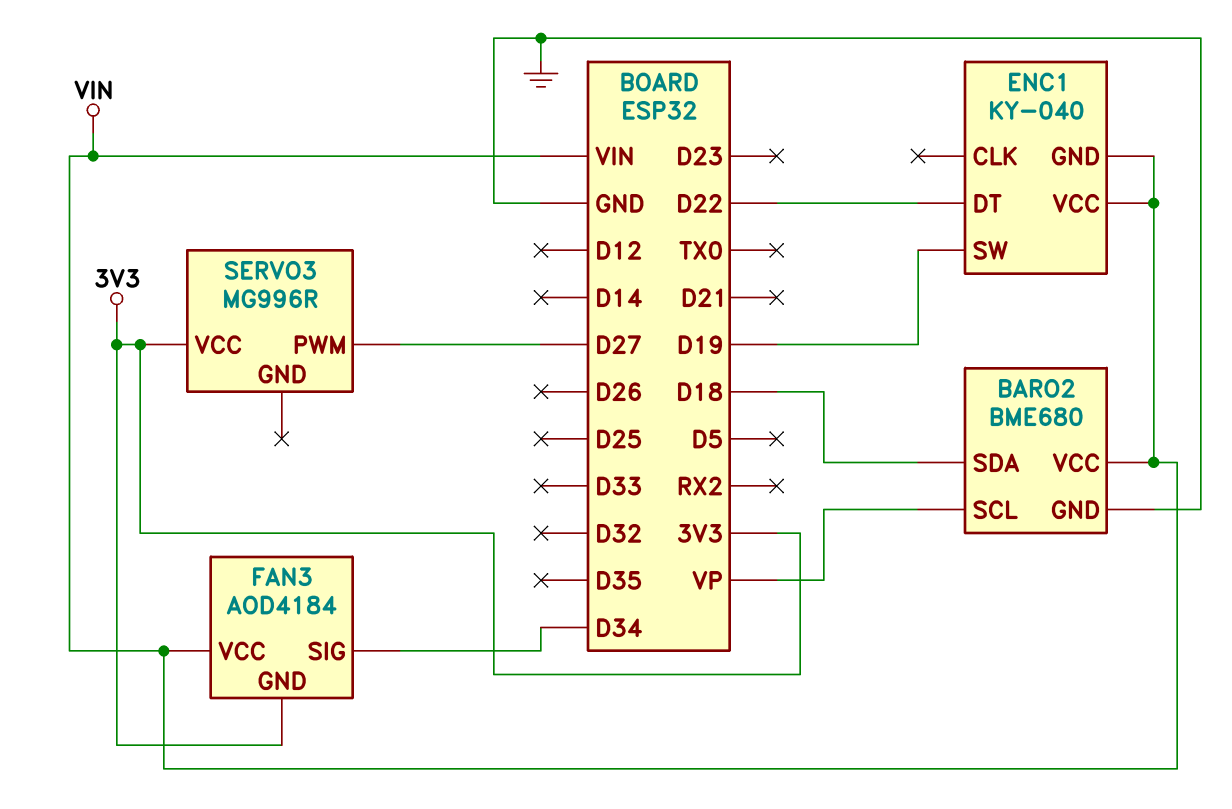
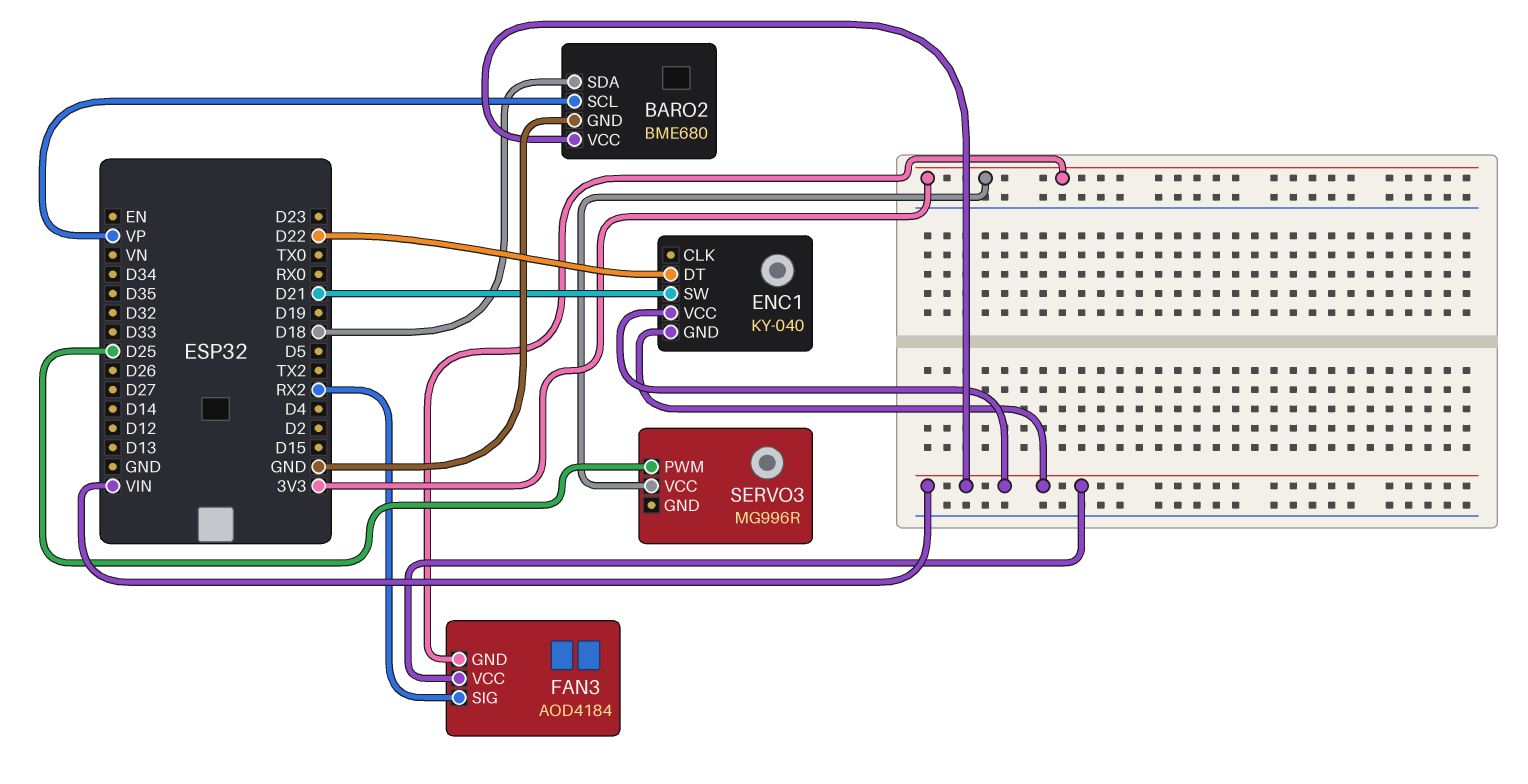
ENC1 pin SW: D19 -> D21
FAN3 pin SIG: D34 -> RX2
SERVO3 pin PWM: D27 -> D25

